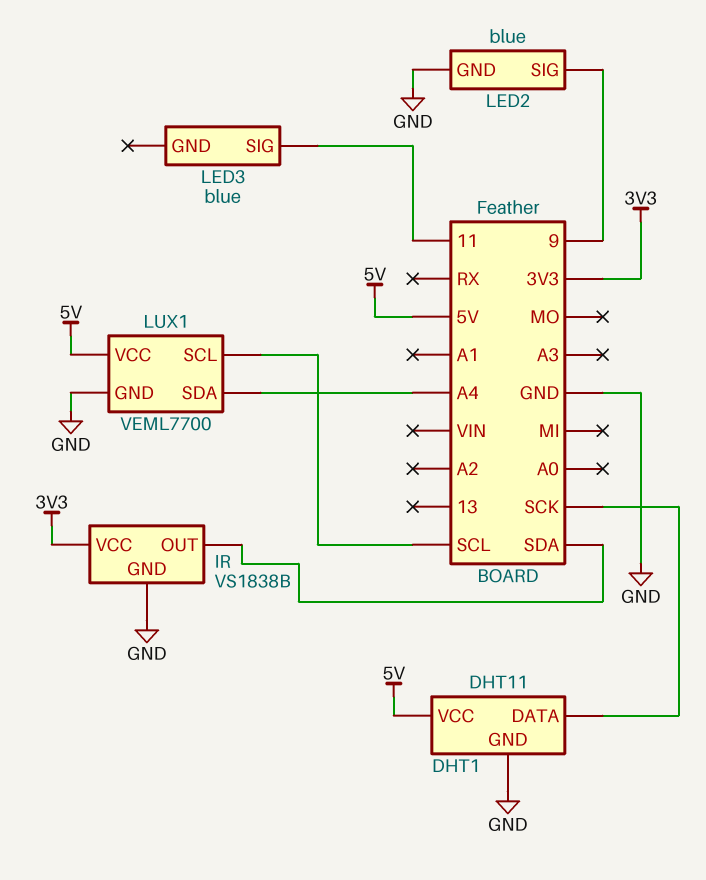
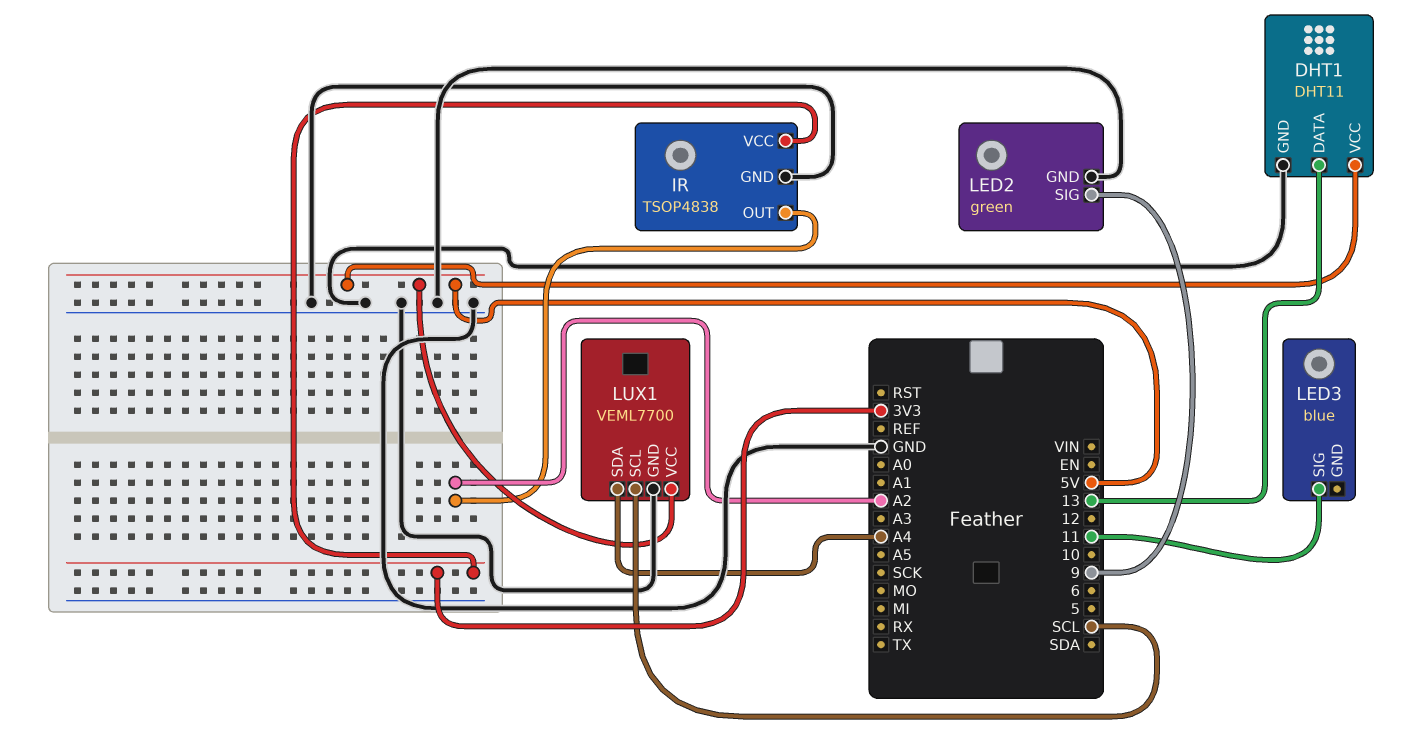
DHT1 pin DATA: SCK -> 13
IR: VS1838B -> TSOP4838
IR pin OUT: SDA -> A2
LED2: blue -> green

